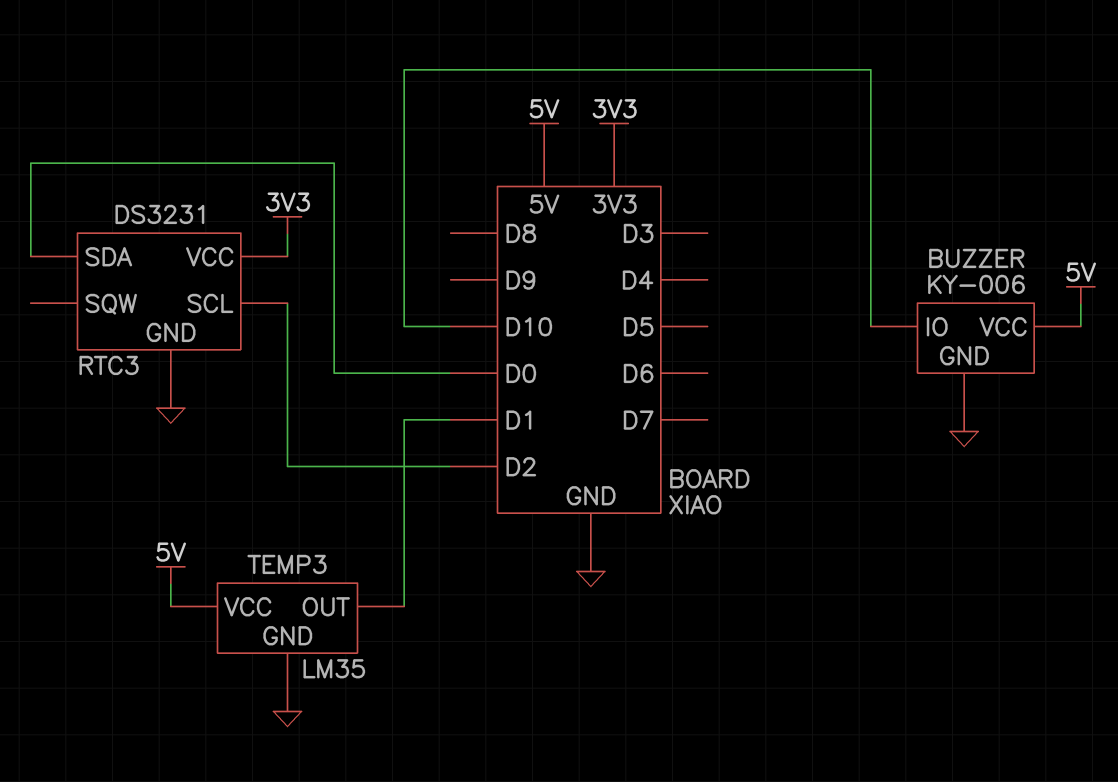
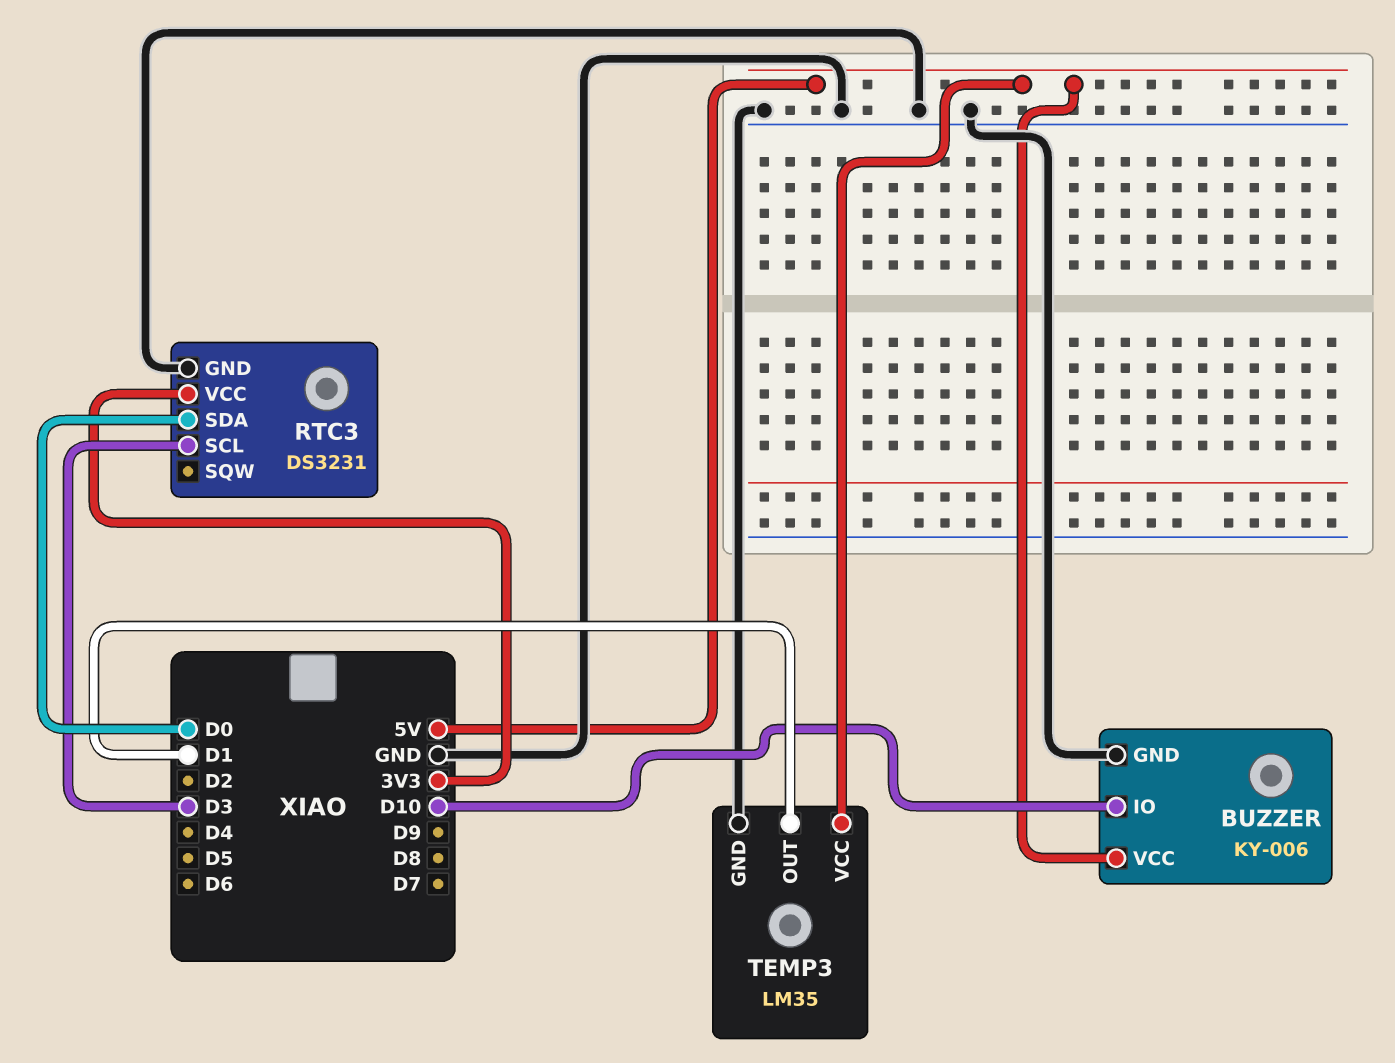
RTC3 pin SCL: D2 -> D3

